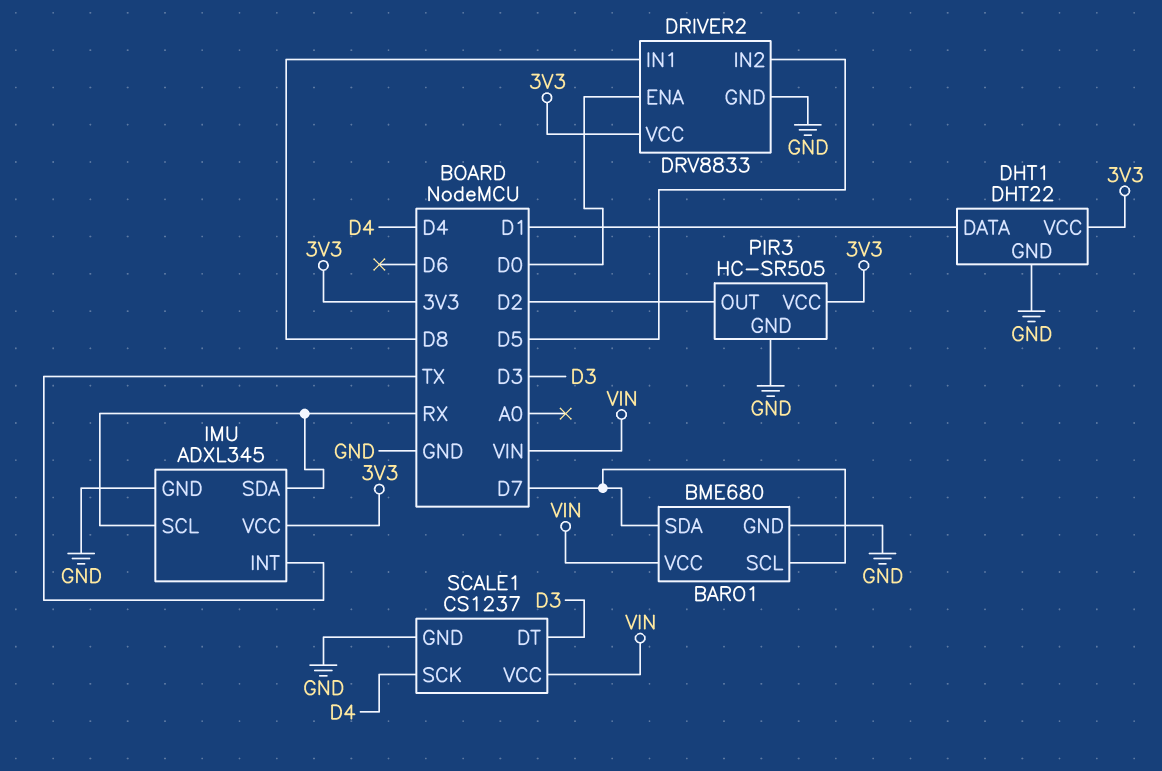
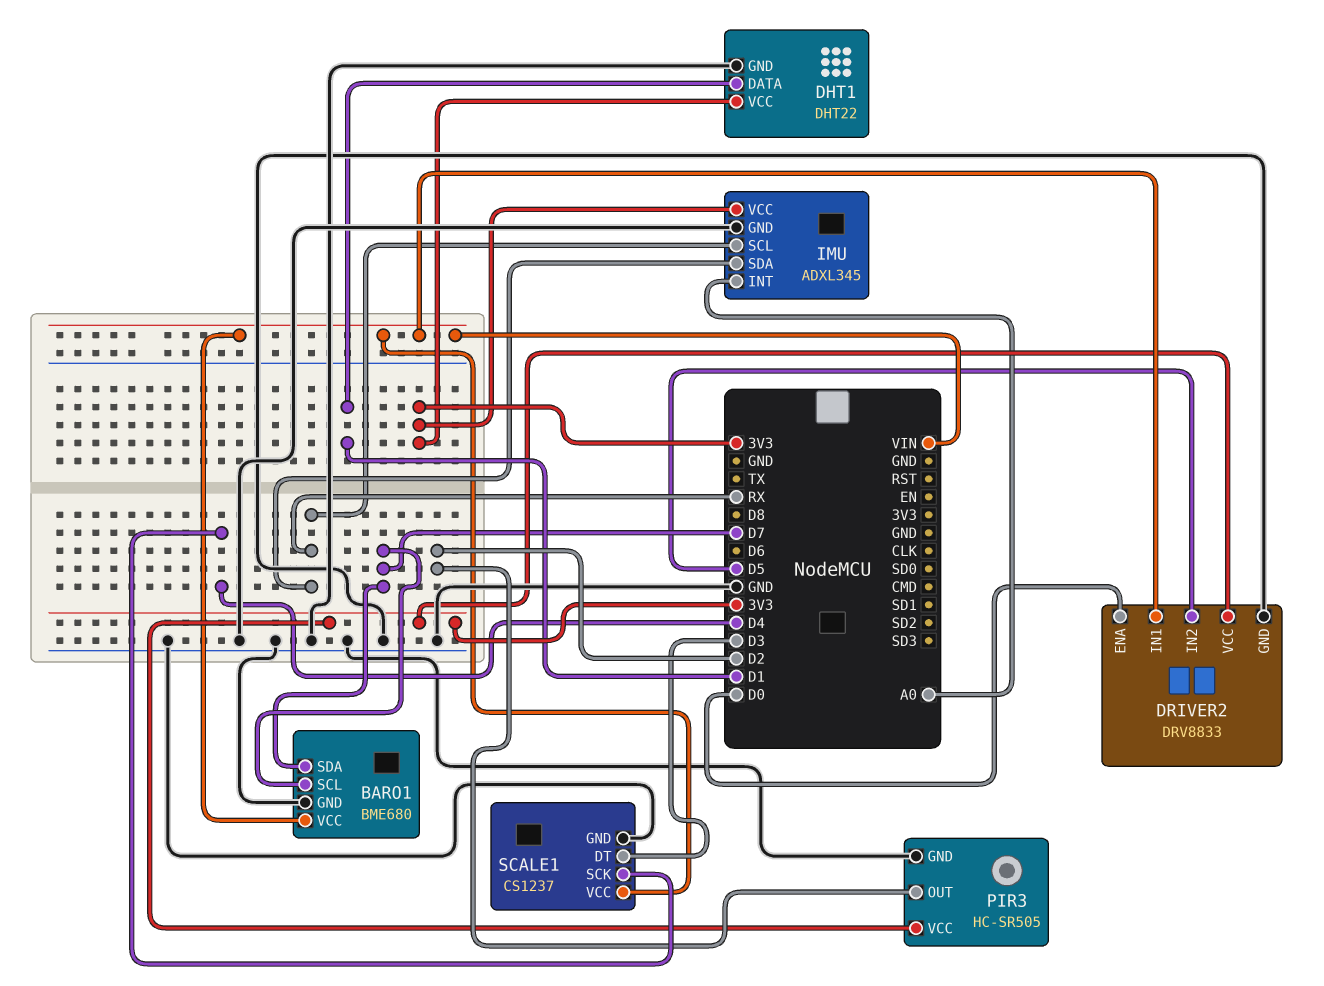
DRIVER2 pin IN1: D8 -> VIN
IMU pin INT: TX -> A0

